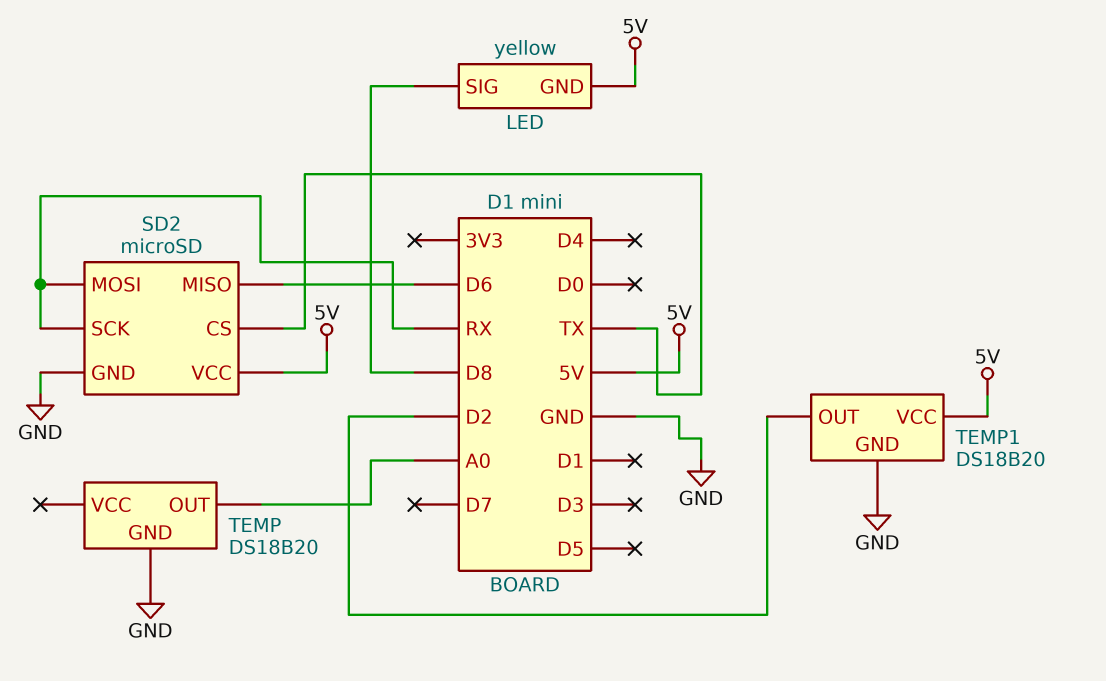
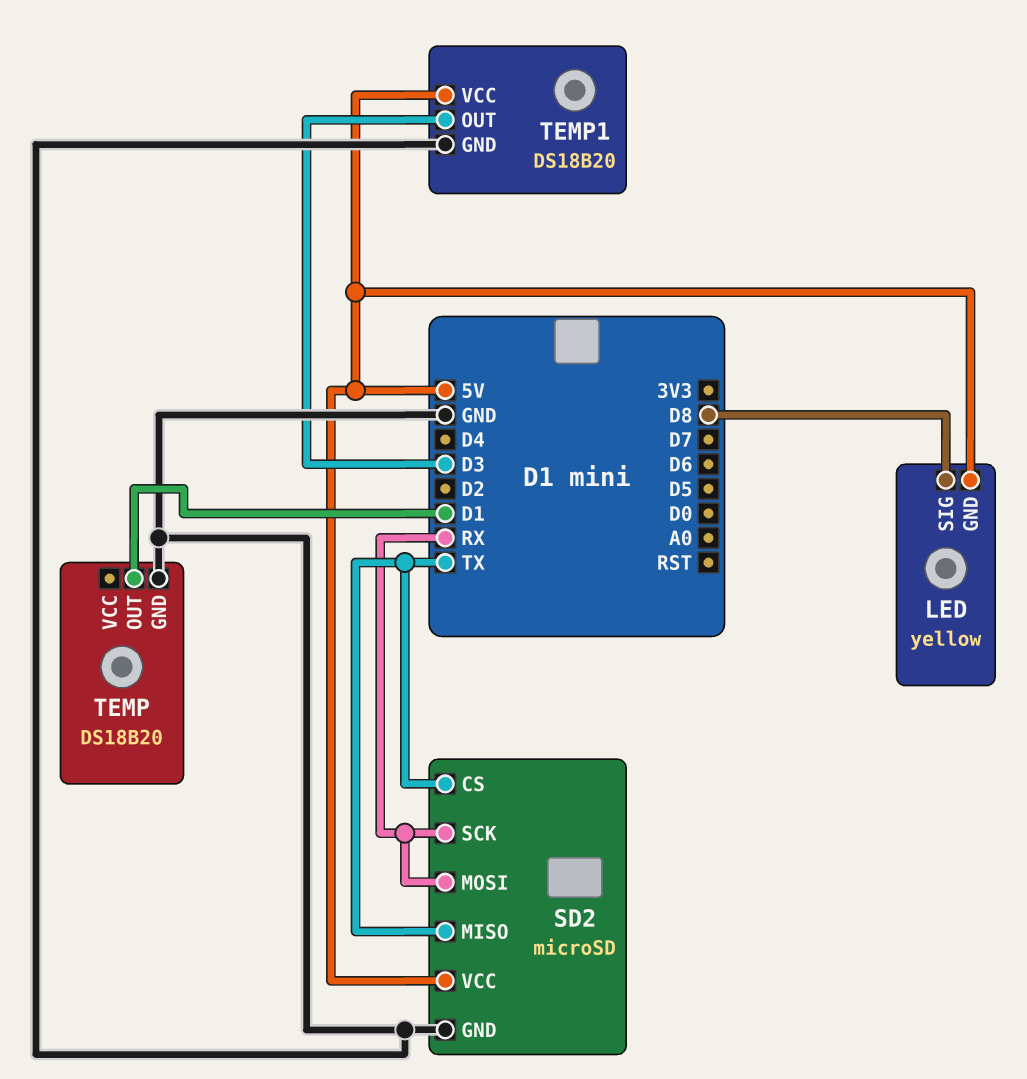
SD2 pin MISO: D6 -> TX
TEMP pin OUT: A0 -> D1
TEMP1 pin OUT: D2 -> D3

